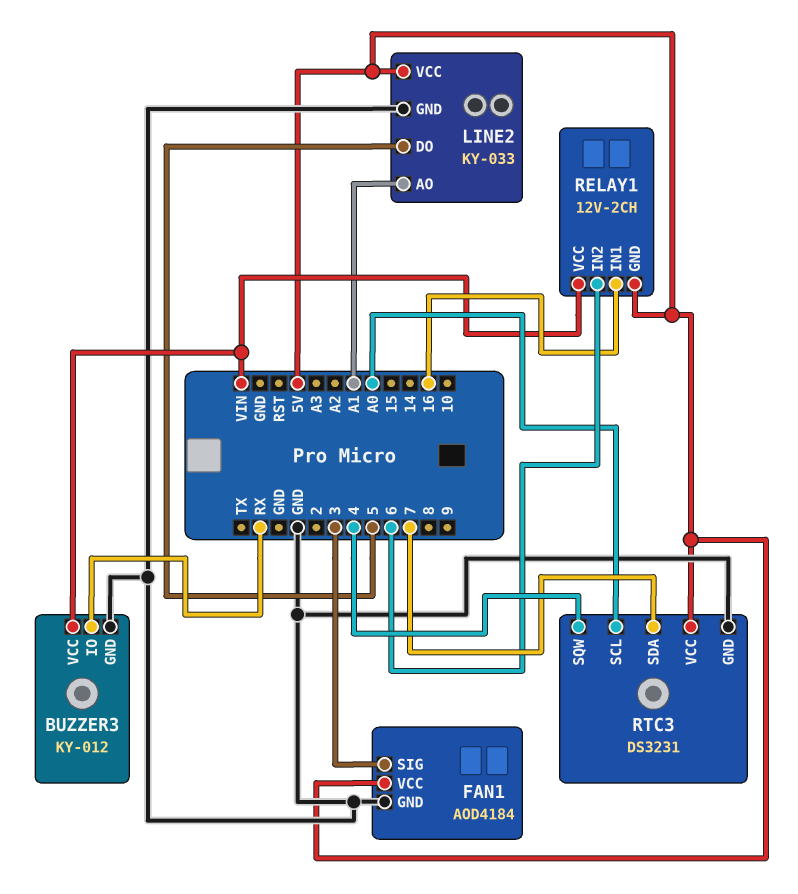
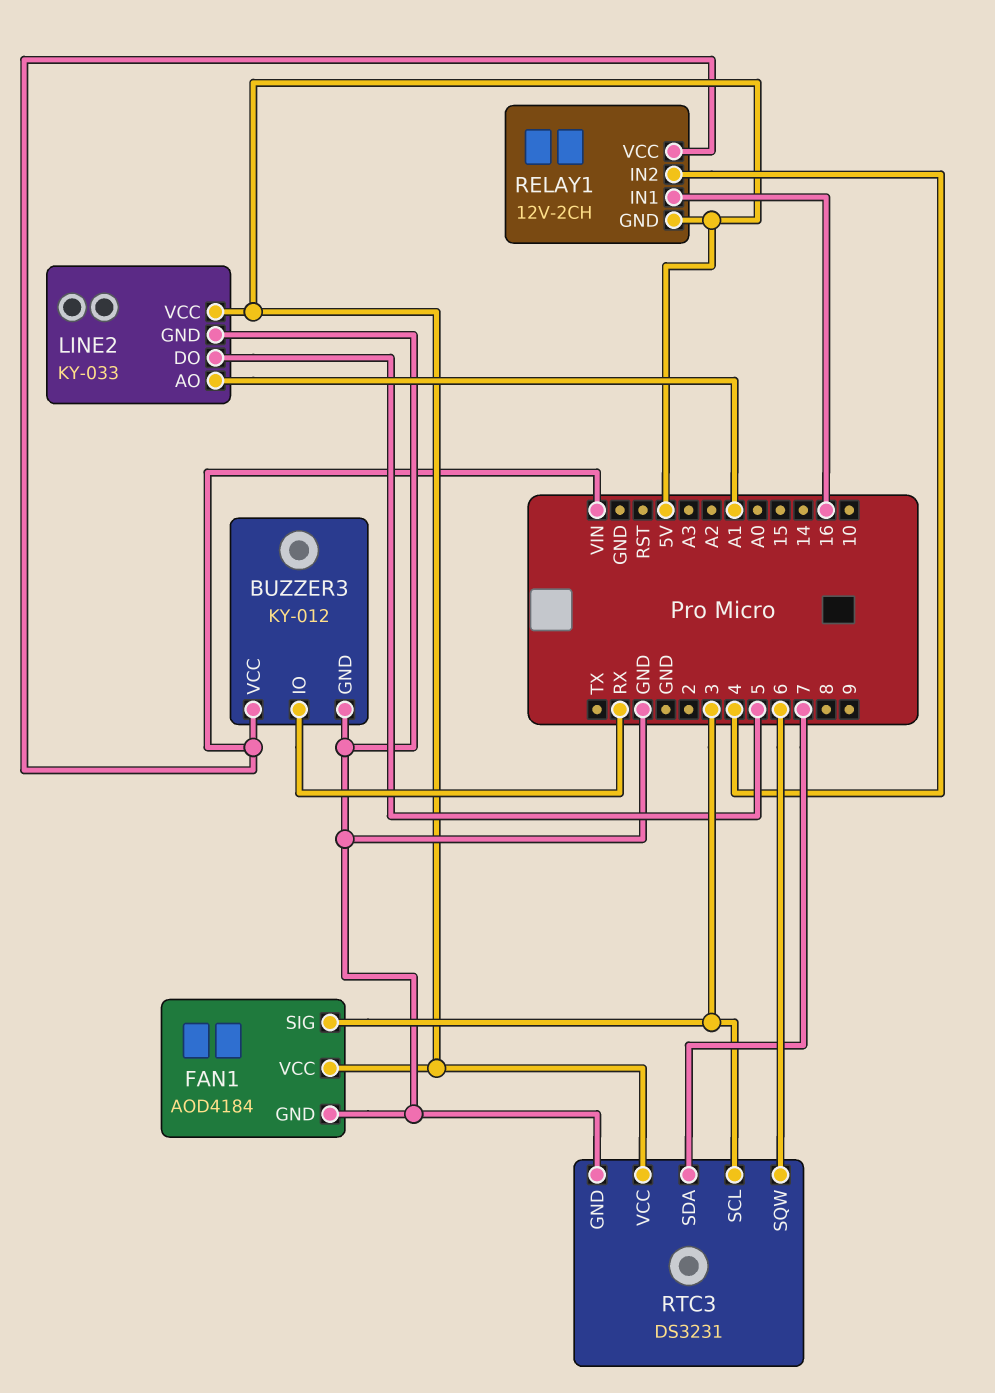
RELAY1 pin IN2: 6 -> 4
RTC3 pin SCL: A0 -> 3
RTC3 pin SQW: 4 -> 6

